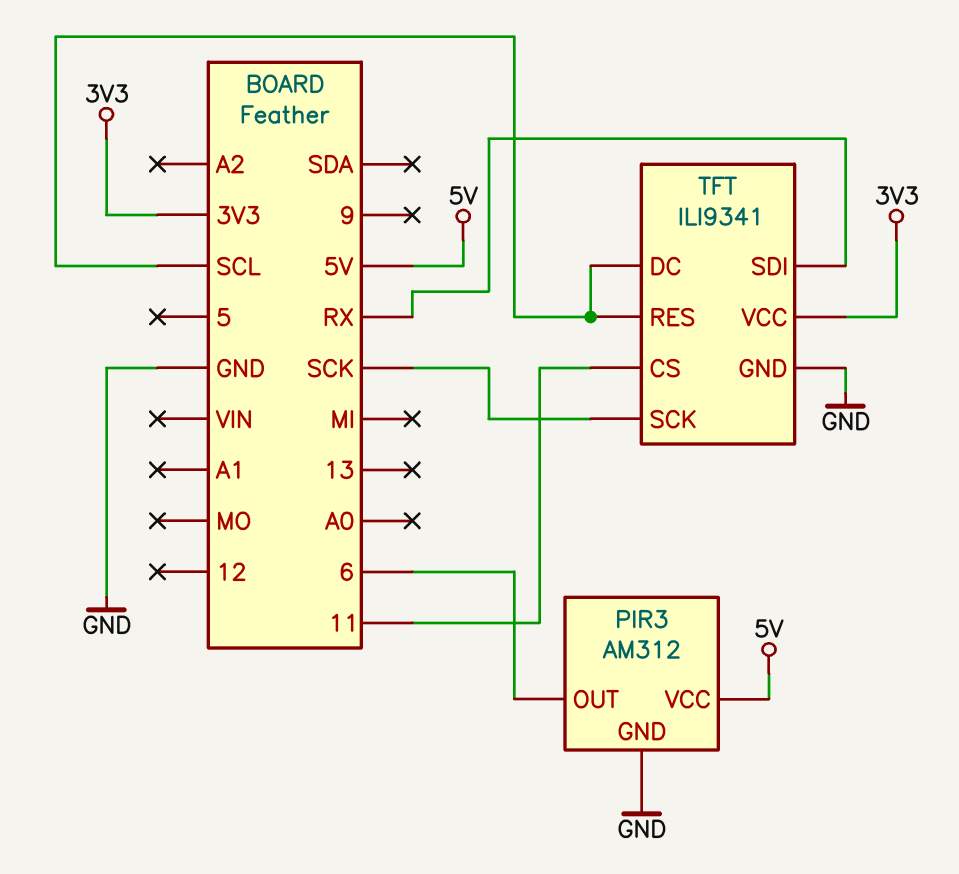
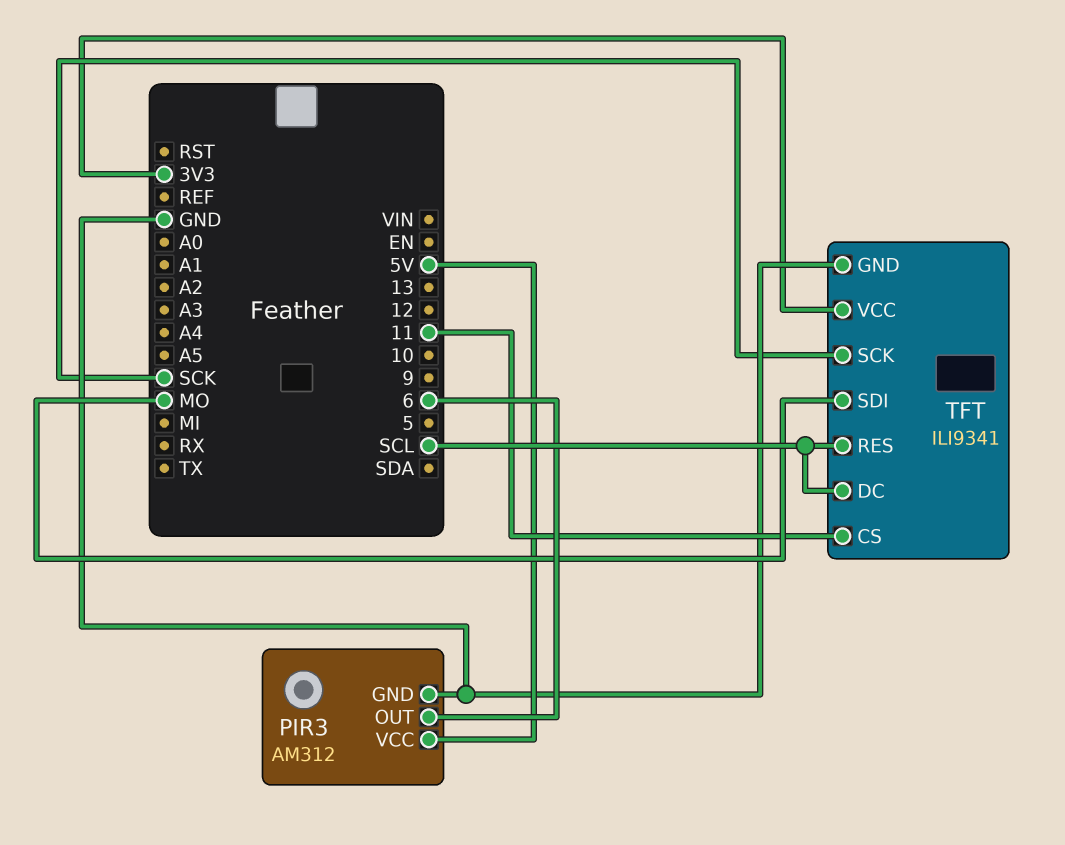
TFT pin SDI: RX -> MO

